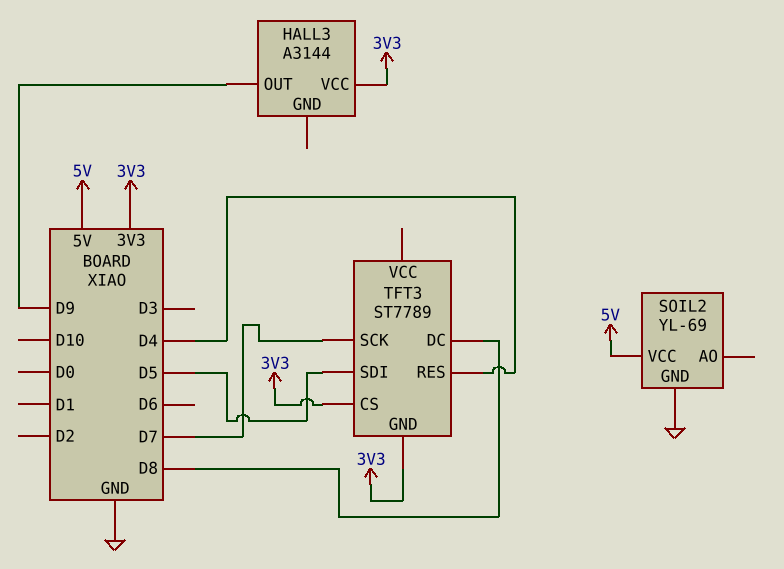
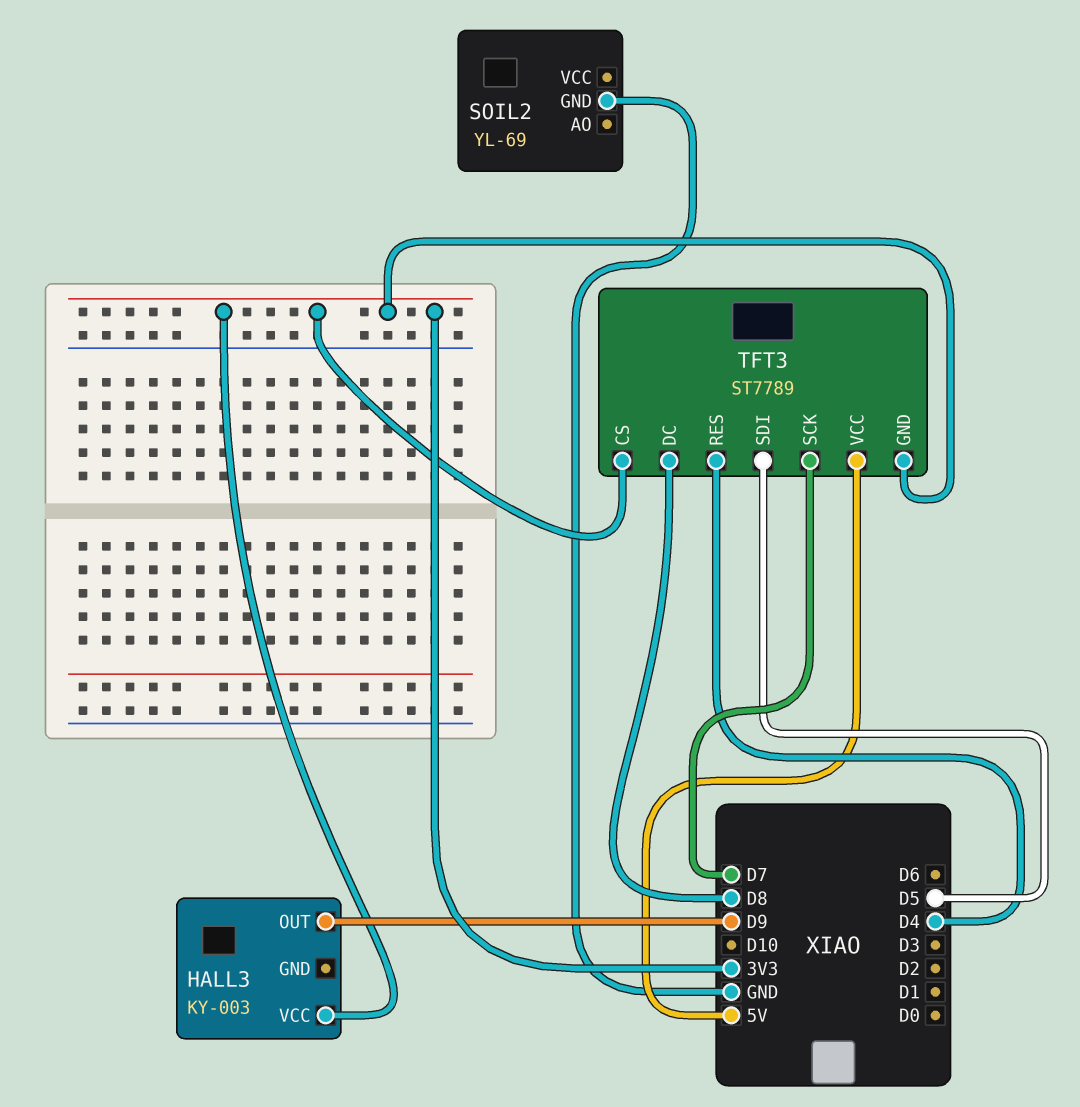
HALL3: A3144 -> KY-003
SOIL2 pin VCC: 5V -> none
TFT3 pin VCC: none -> 5V

